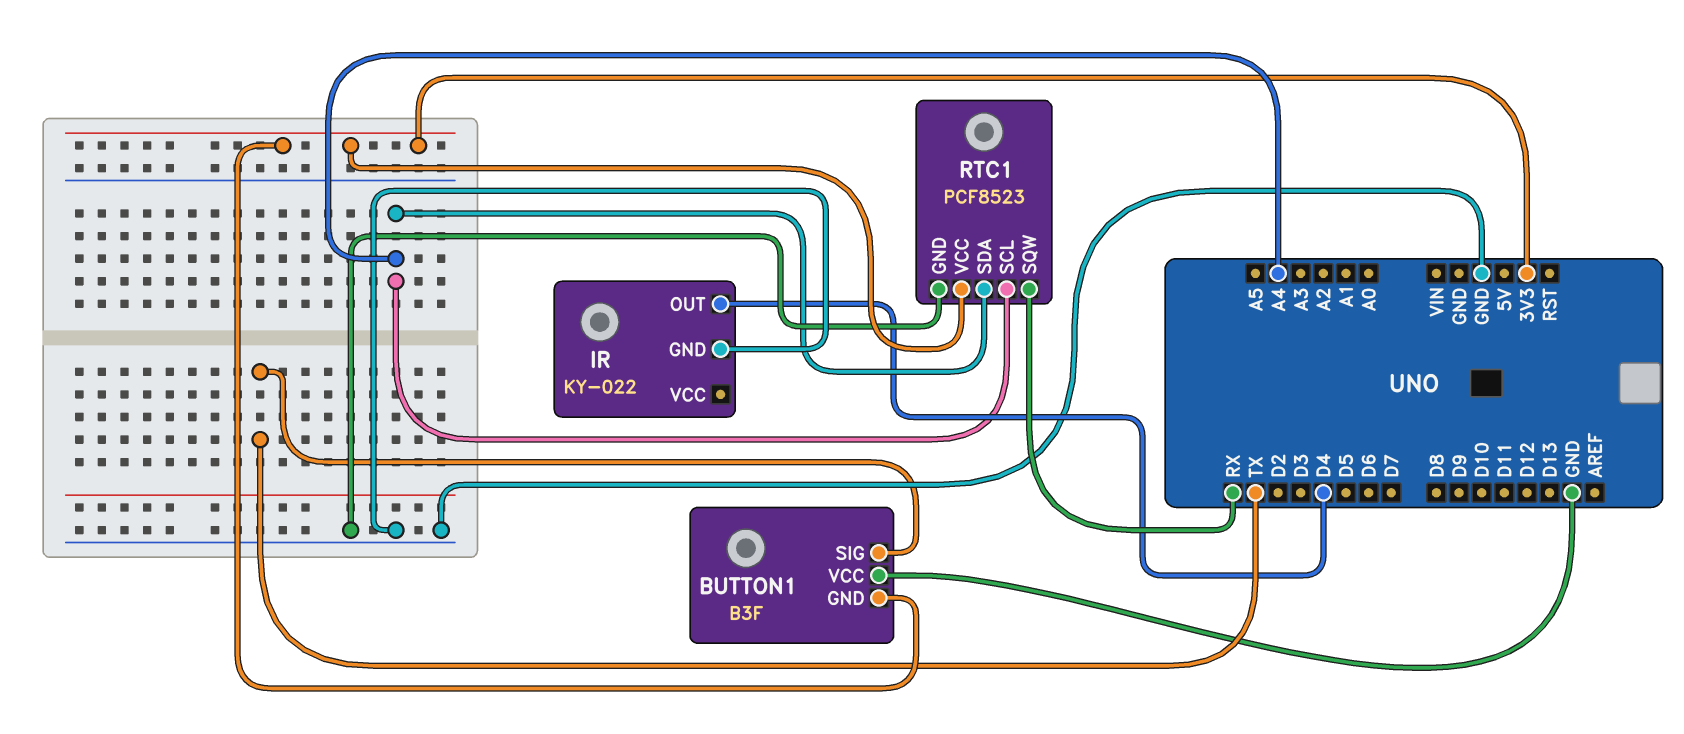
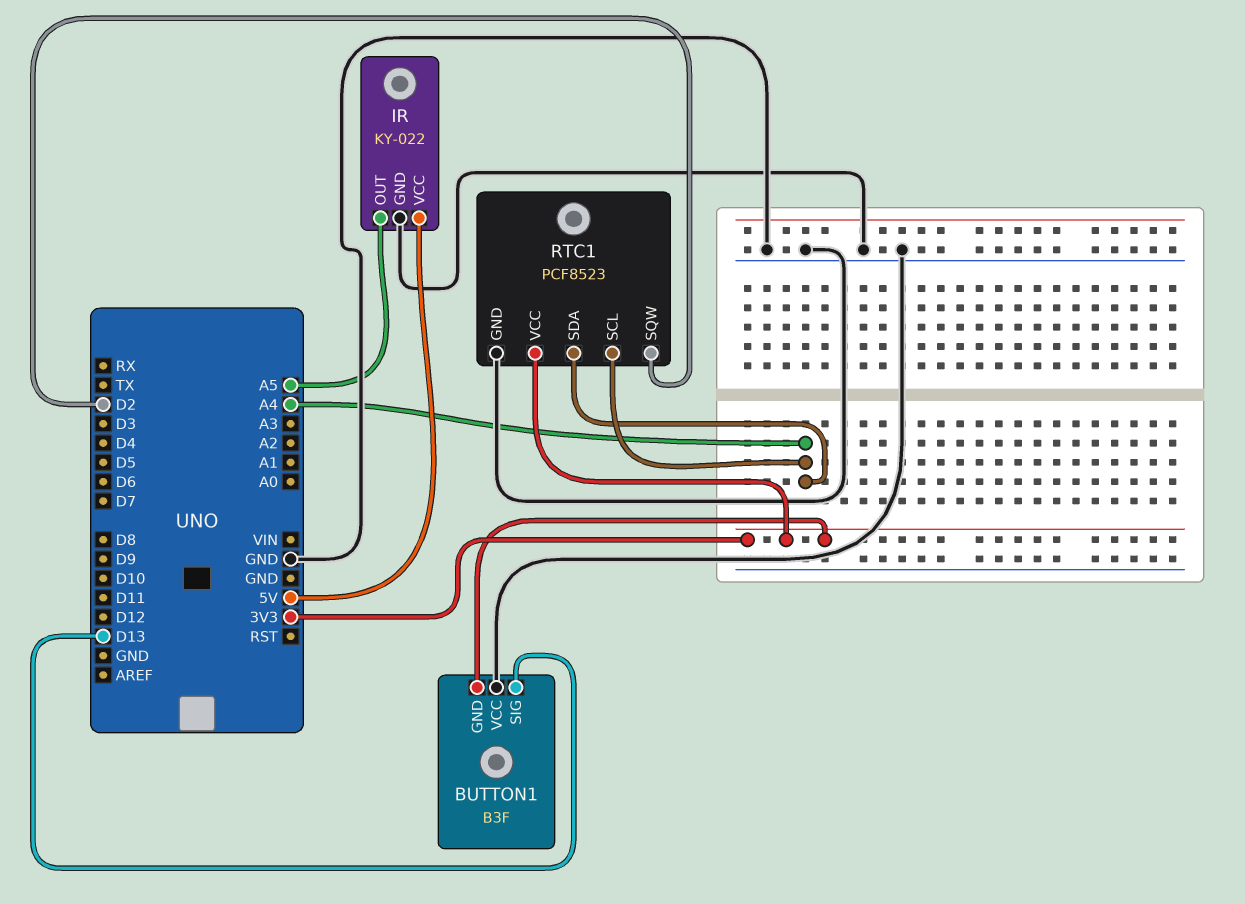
BUTTON1 pin SIG: TX -> D13
IR pin OUT: D4 -> A5
IR pin VCC: none -> 5V
RTC1 pin SQW: RX -> D2

